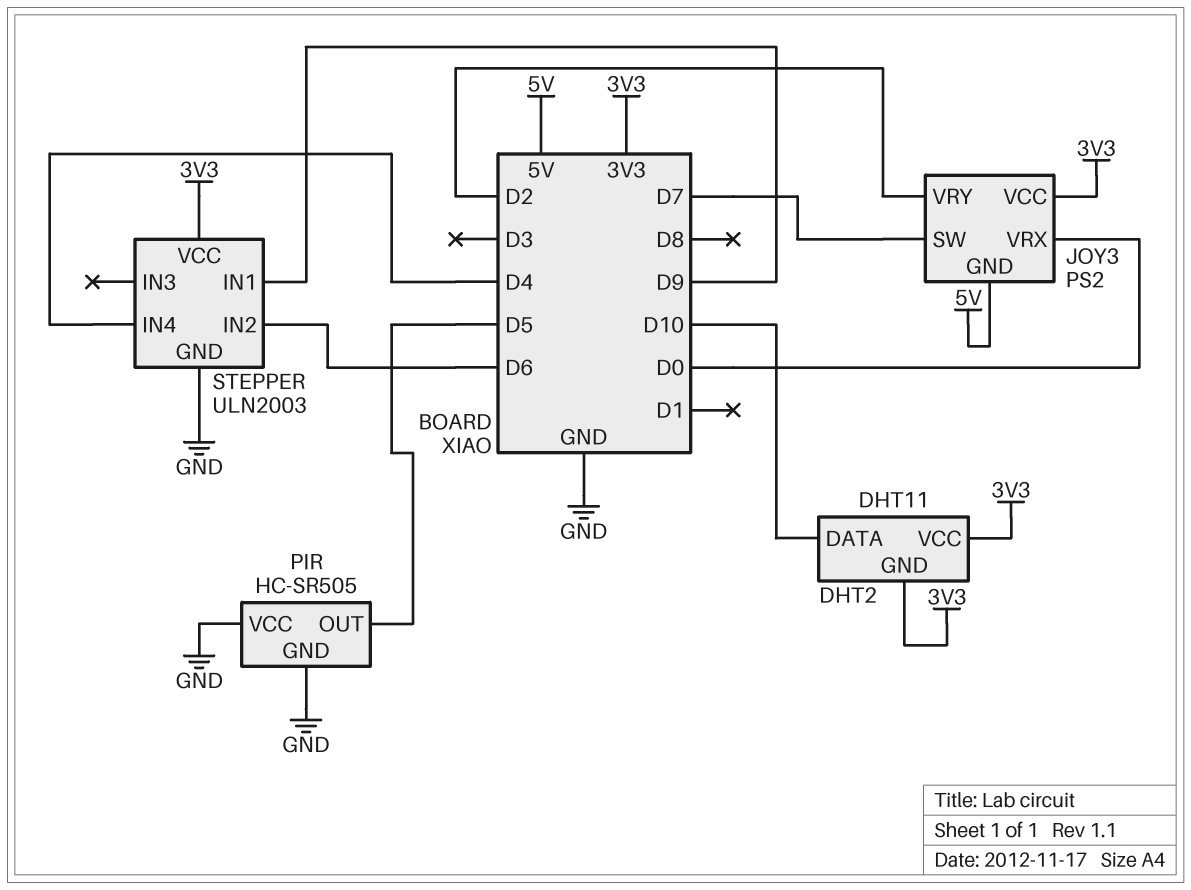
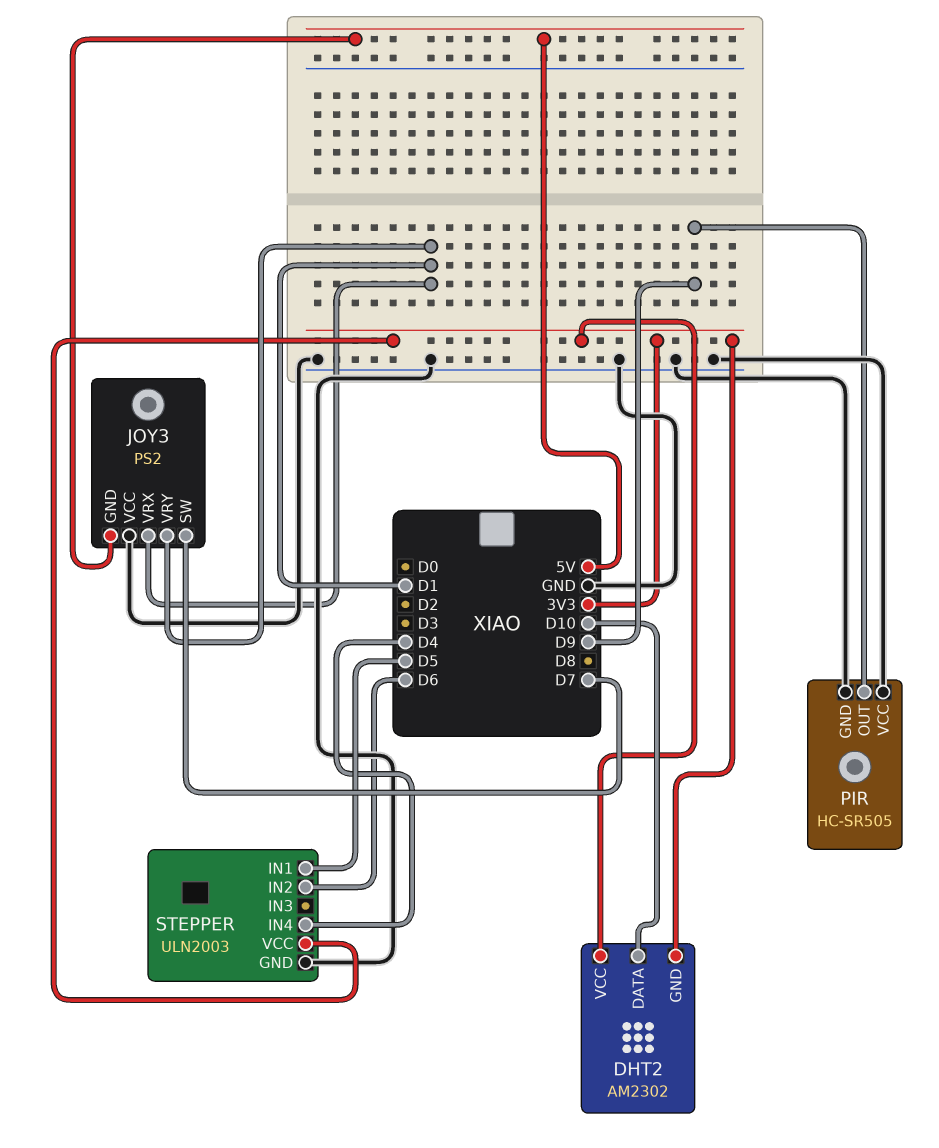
DHT2: DHT11 -> AM2302
JOY3 pin VCC: 3V3 -> GND
JOY3 pin VRX: D0 -> D1
JOY3 pin VRY: D2 -> D1
PIR pin OUT: D5 -> D9
STEPPER pin IN1: D9 -> D5

